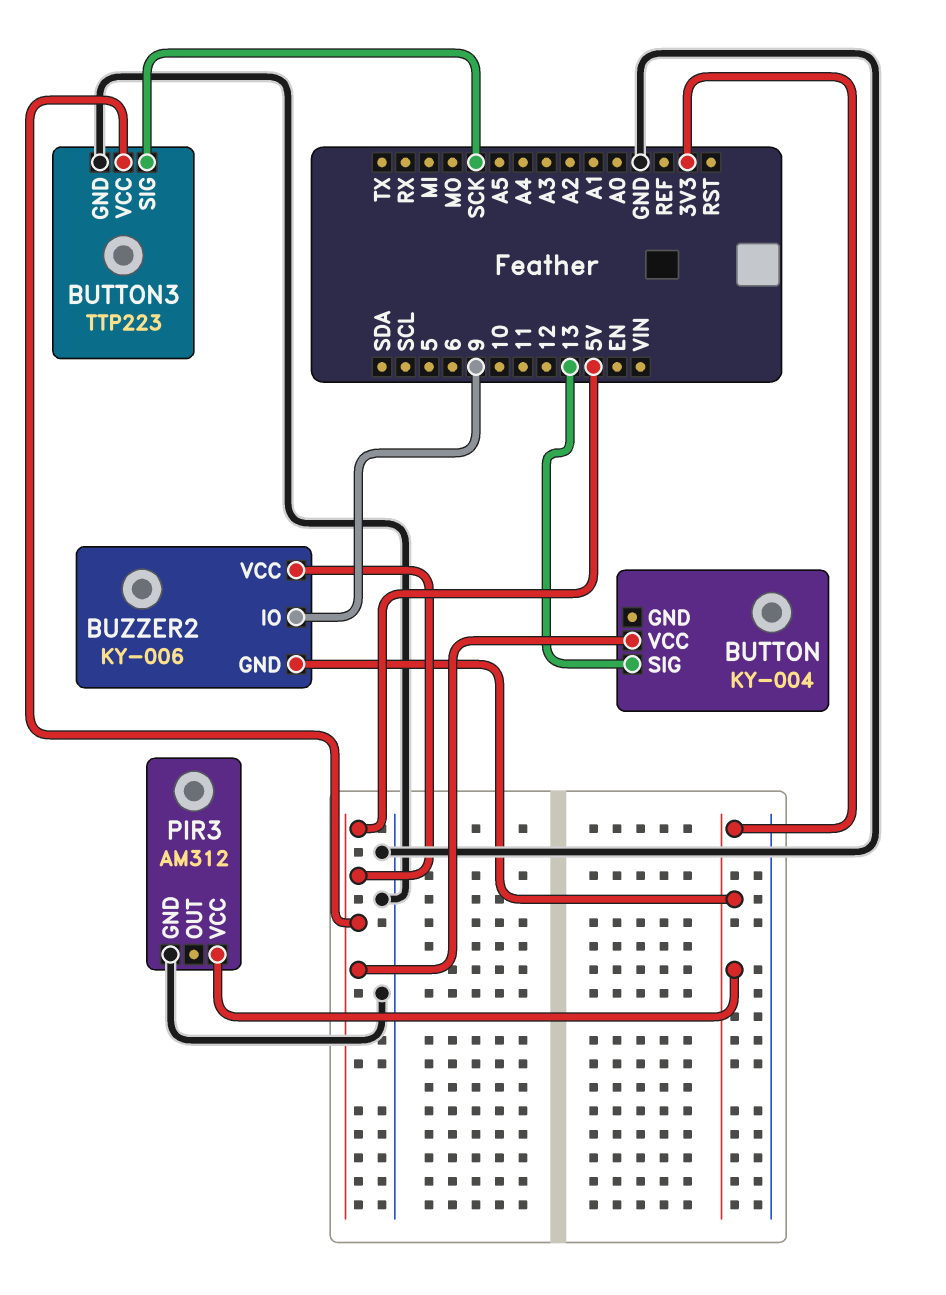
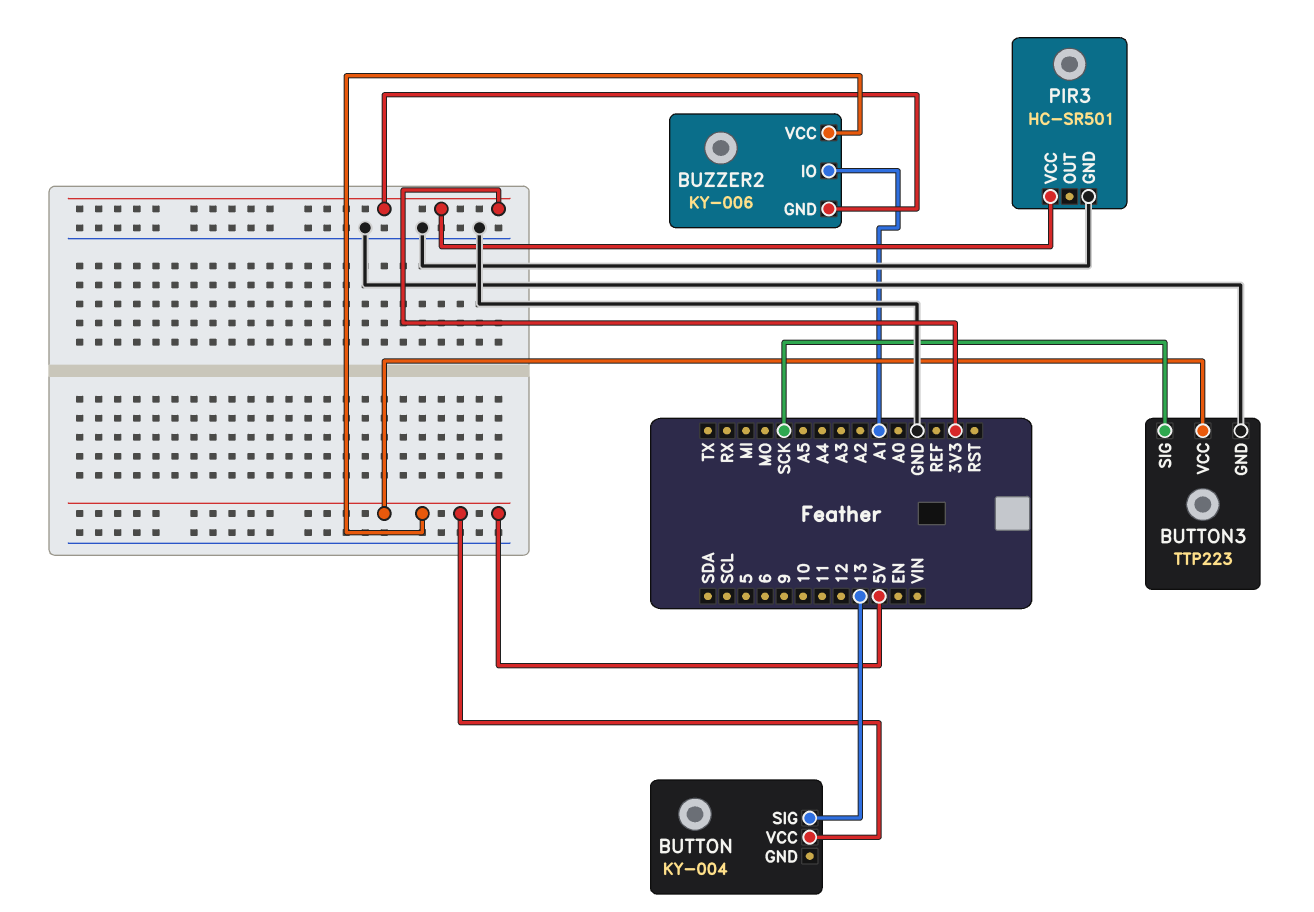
BUZZER2 pin IO: 9 -> A1
PIR3: AM312 -> HC-SR501

